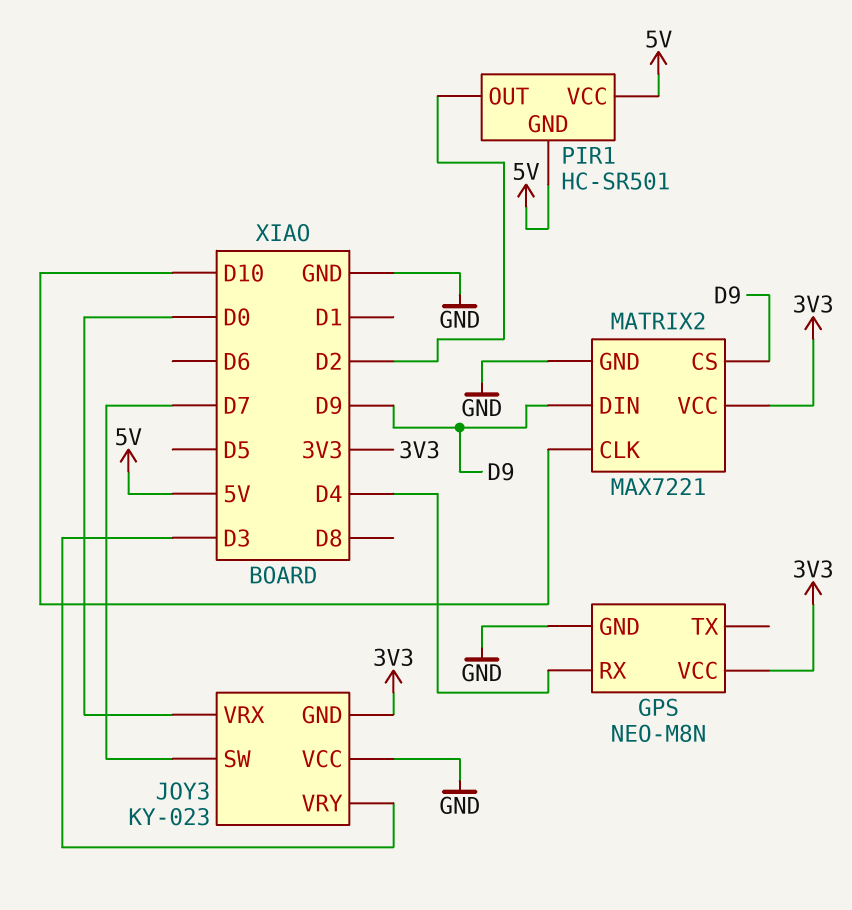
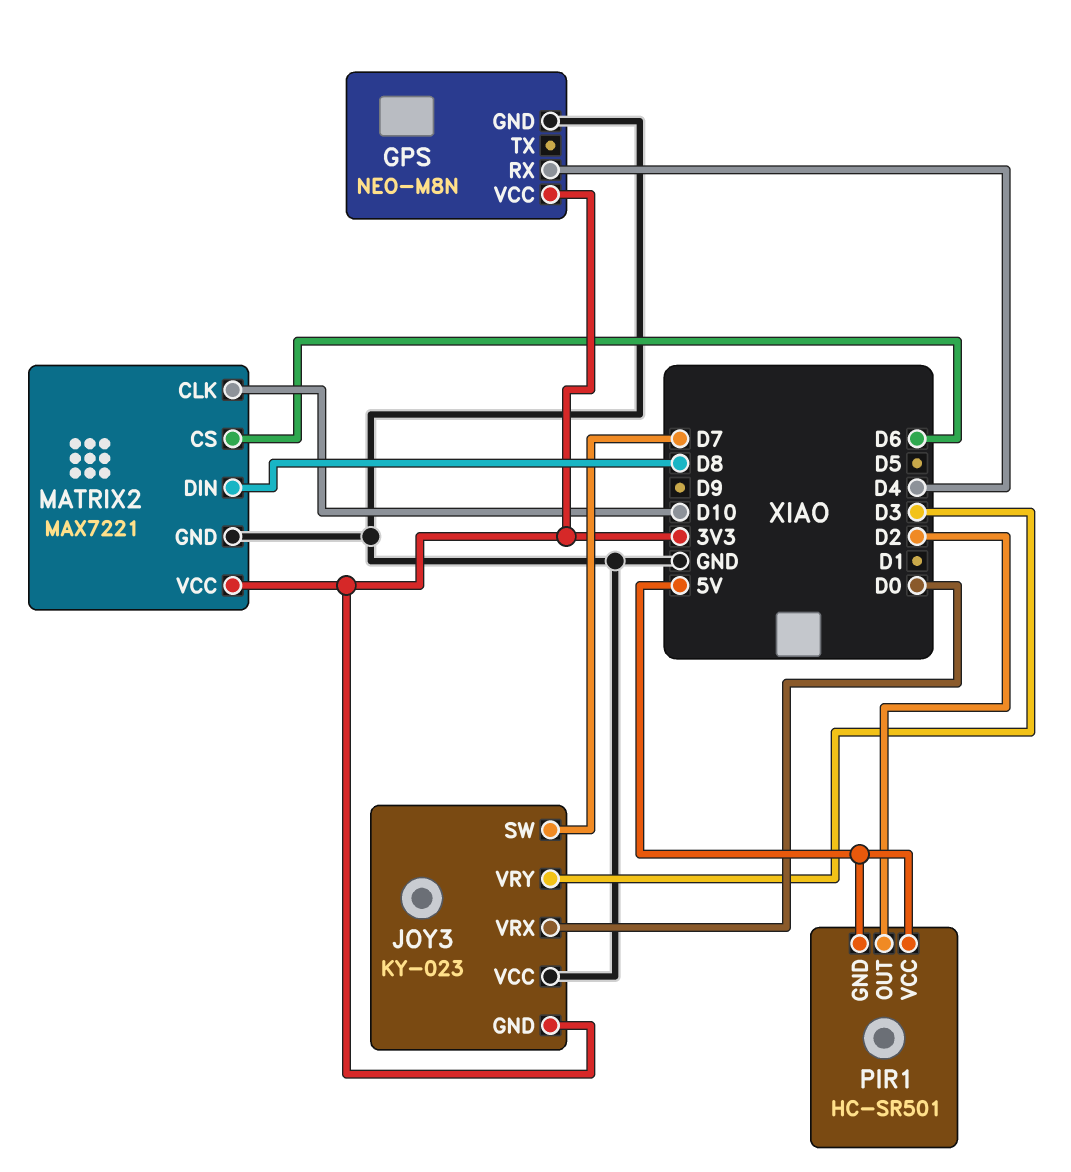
MATRIX2 pin CS: D9 -> D6
MATRIX2 pin DIN: D9 -> D8

